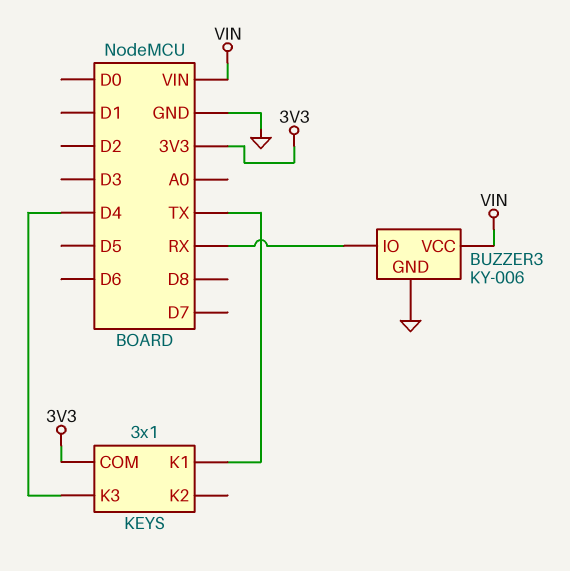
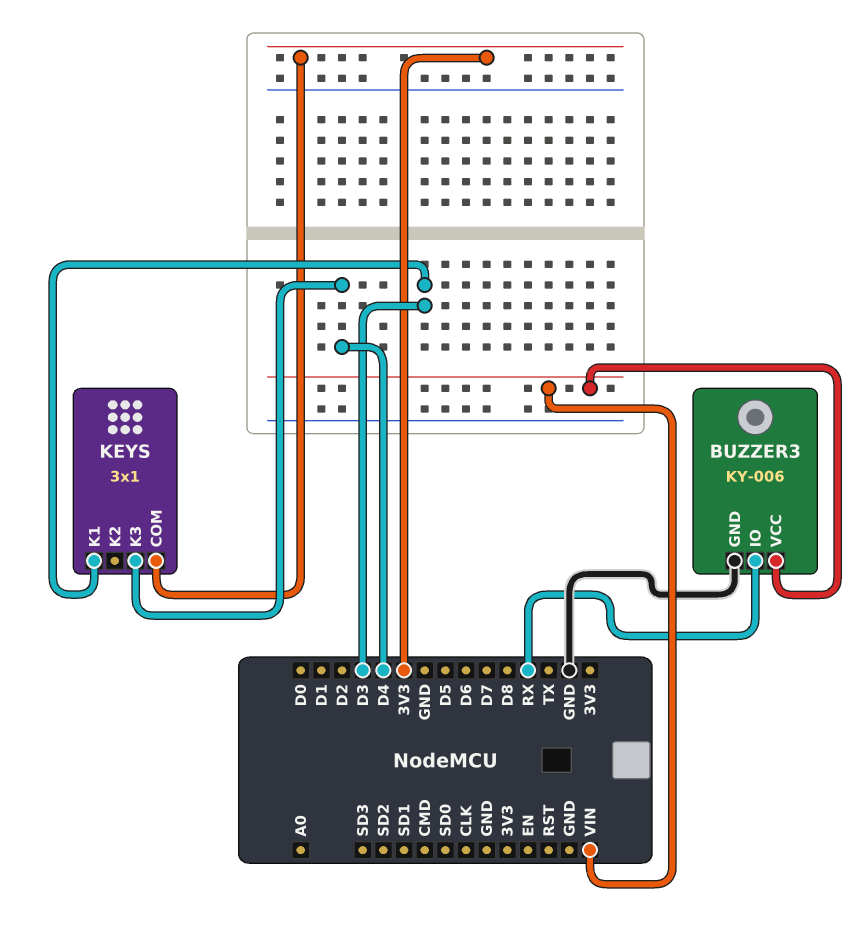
KEYS pin K1: TX -> D3

